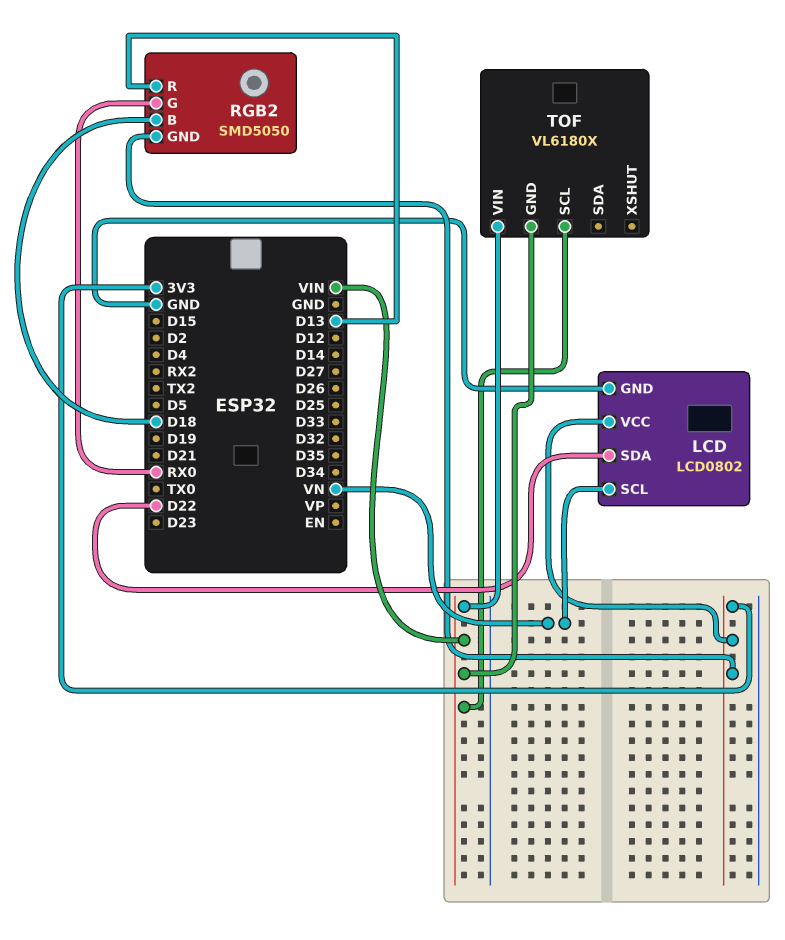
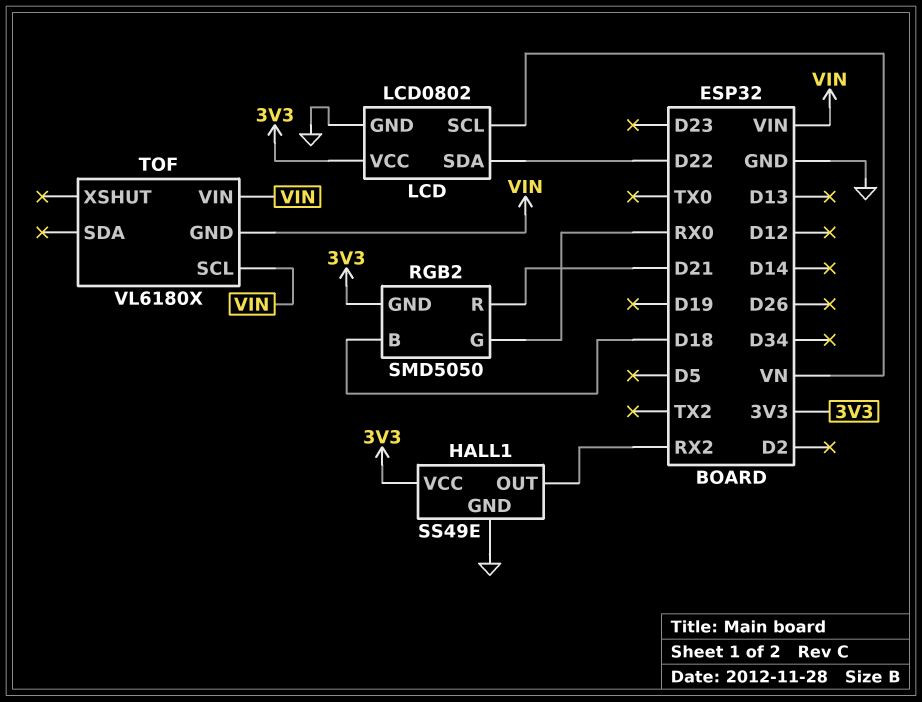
HALL1: none -> SS49E
HALL1 pin GND: none -> GND
HALL1 pin OUT: none -> RX2
HALL1 pin VCC: none -> 3V3
RGB2 pin R: D13 -> D21

